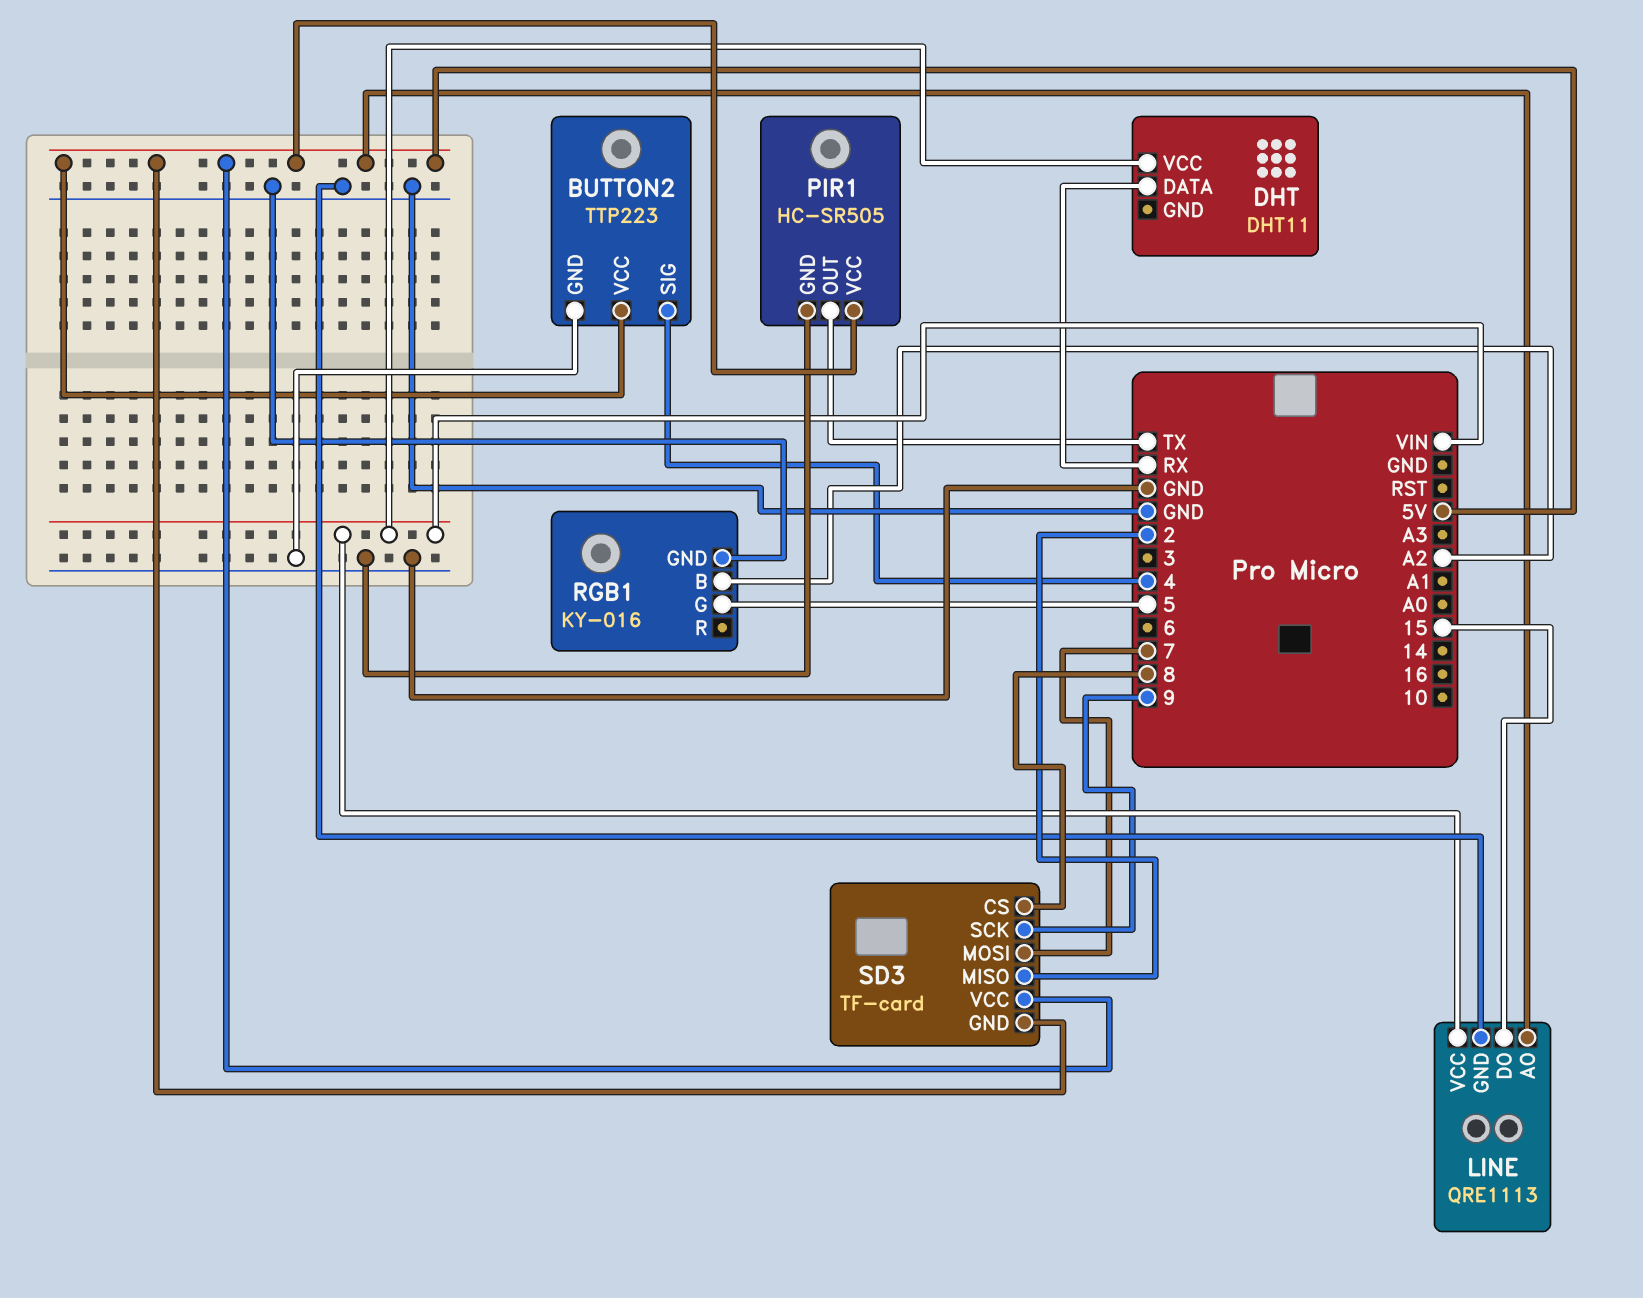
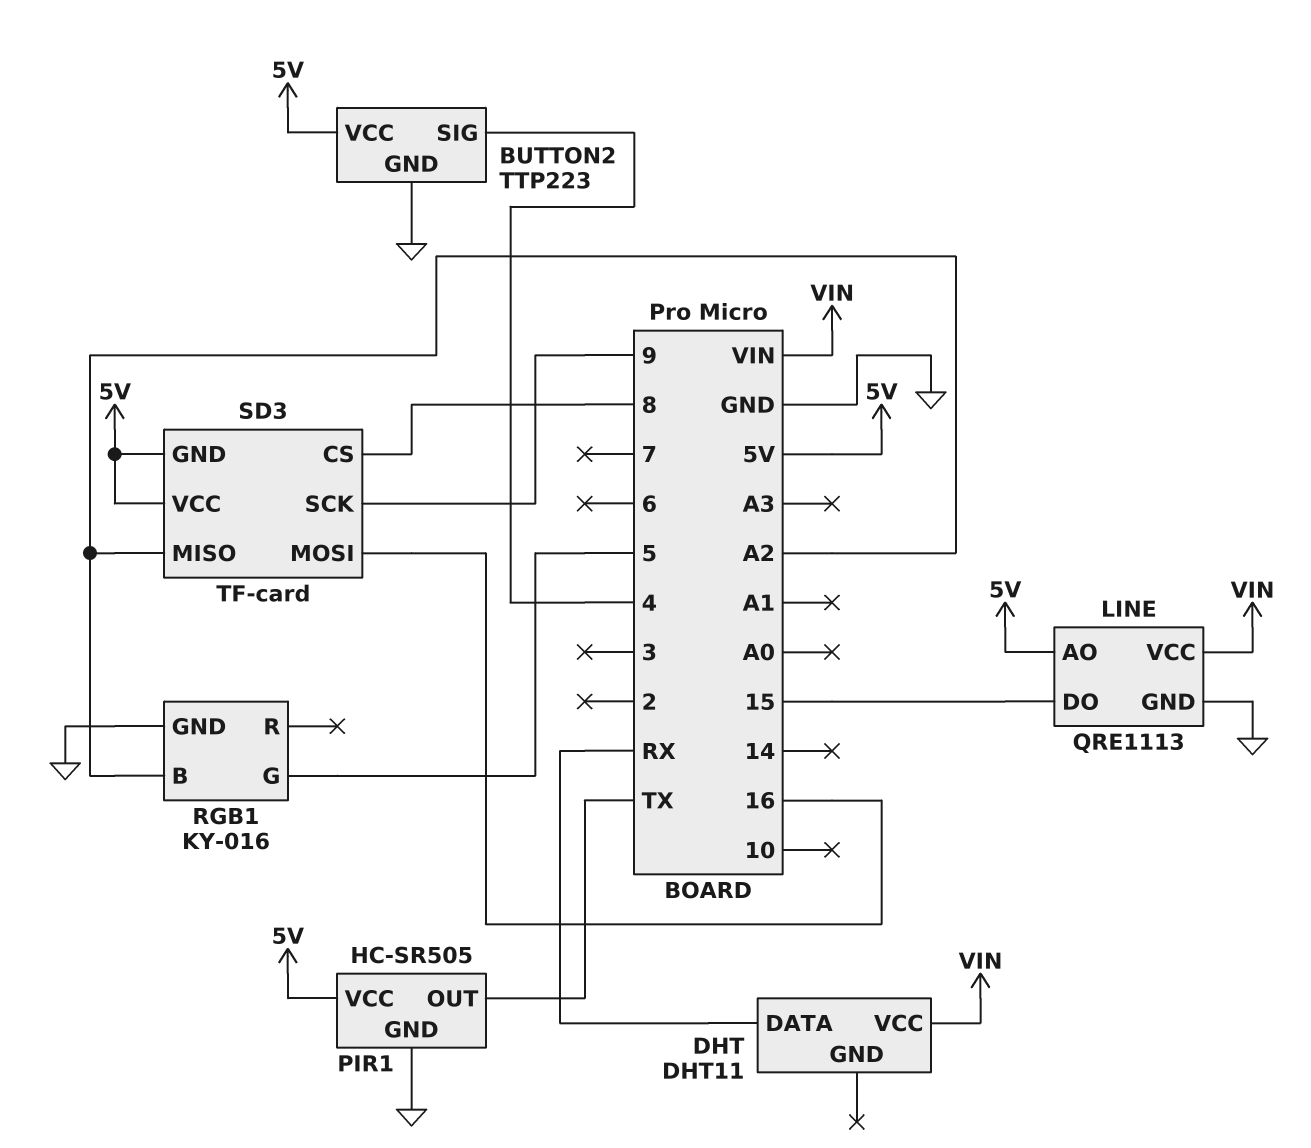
SD3 pin MISO: 2 -> A2
SD3 pin MOSI: 7 -> 16

